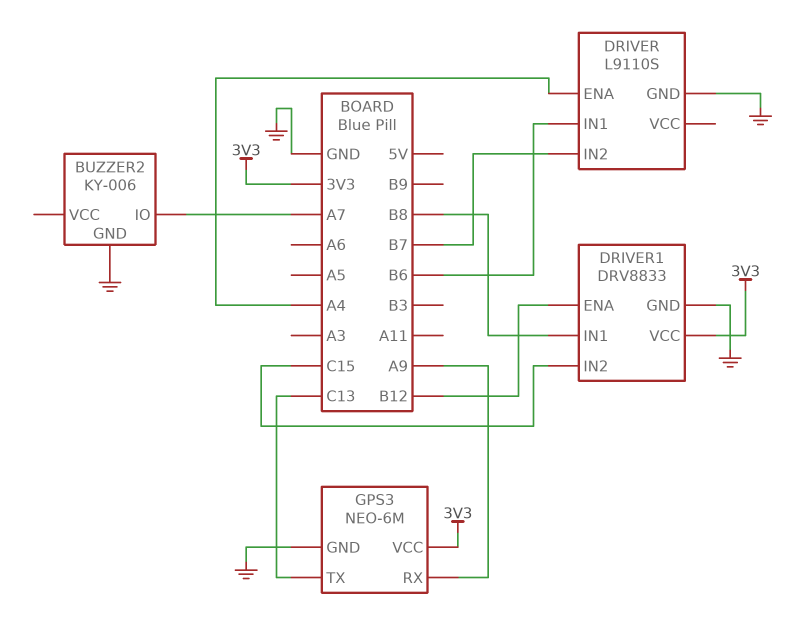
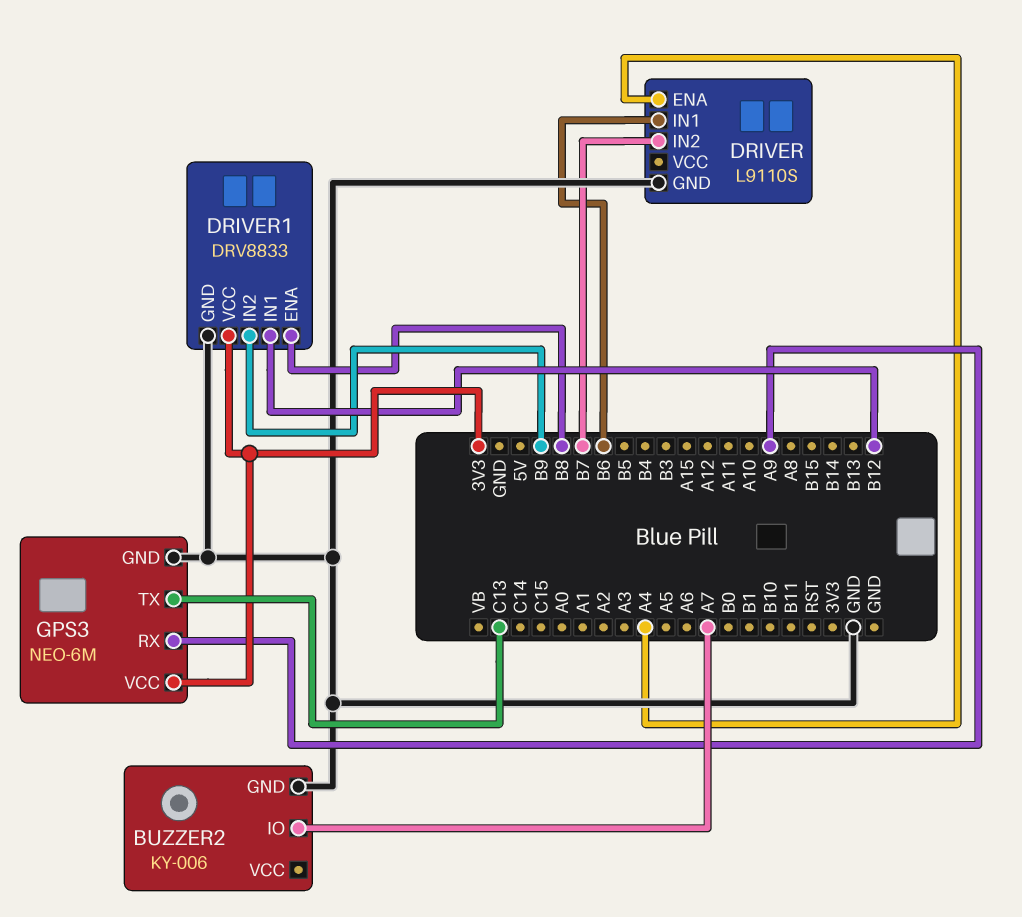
DRIVER1 pin ENA: B12 -> B8
DRIVER1 pin IN1: B8 -> B12
DRIVER1 pin IN2: C15 -> B9

